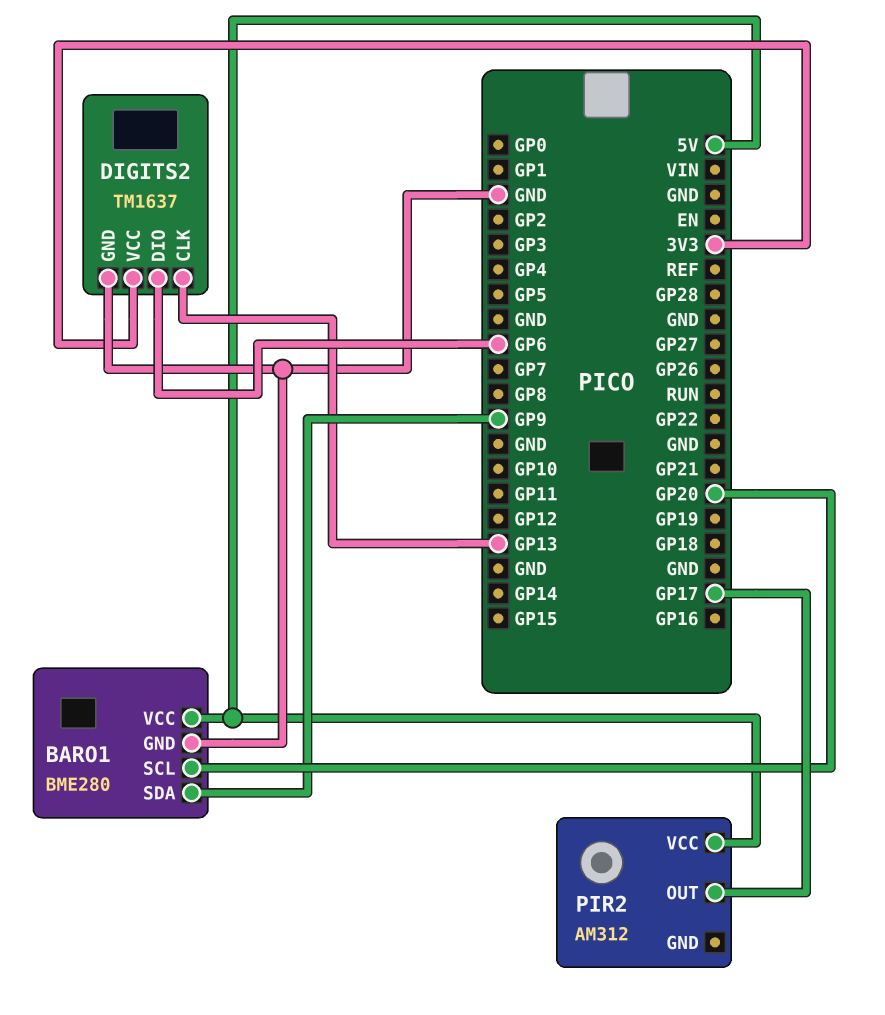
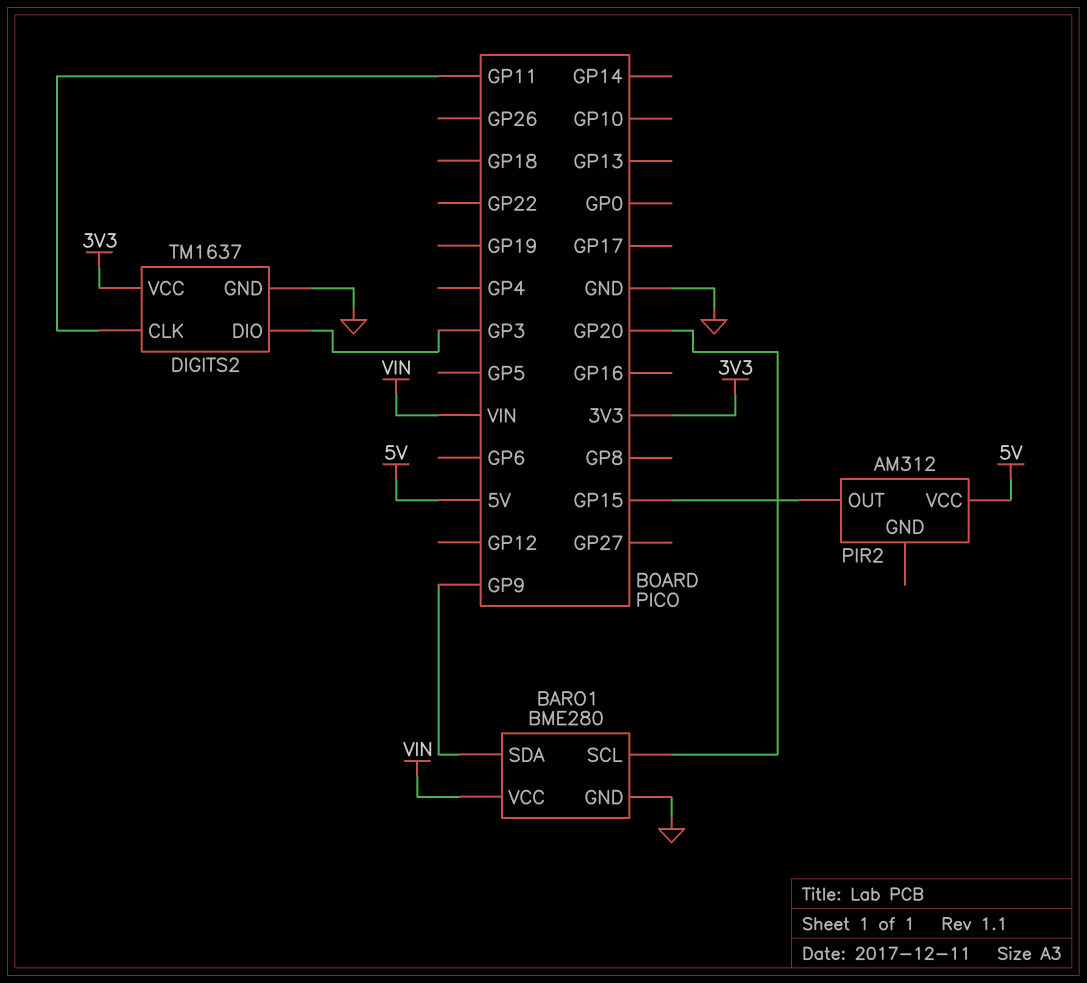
BARO1 pin VCC: 5V -> VIN
DIGITS2 pin CLK: GP13 -> GP11
DIGITS2 pin DIO: GP6 -> GP3
PIR2 pin OUT: GP17 -> GP15

